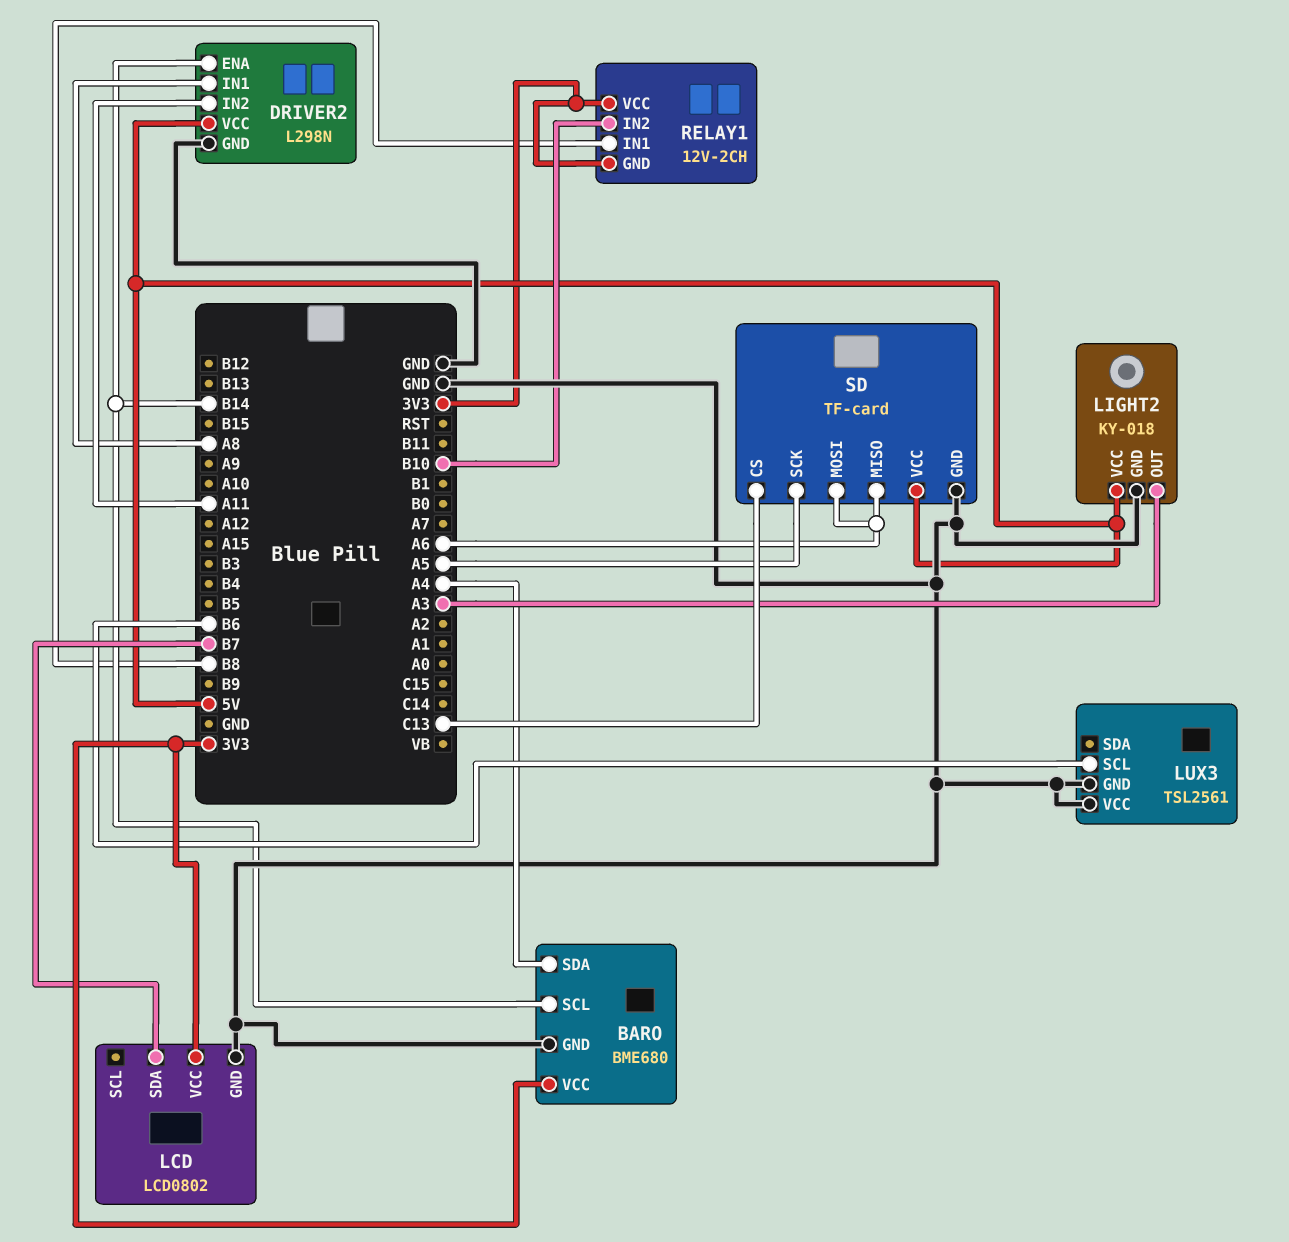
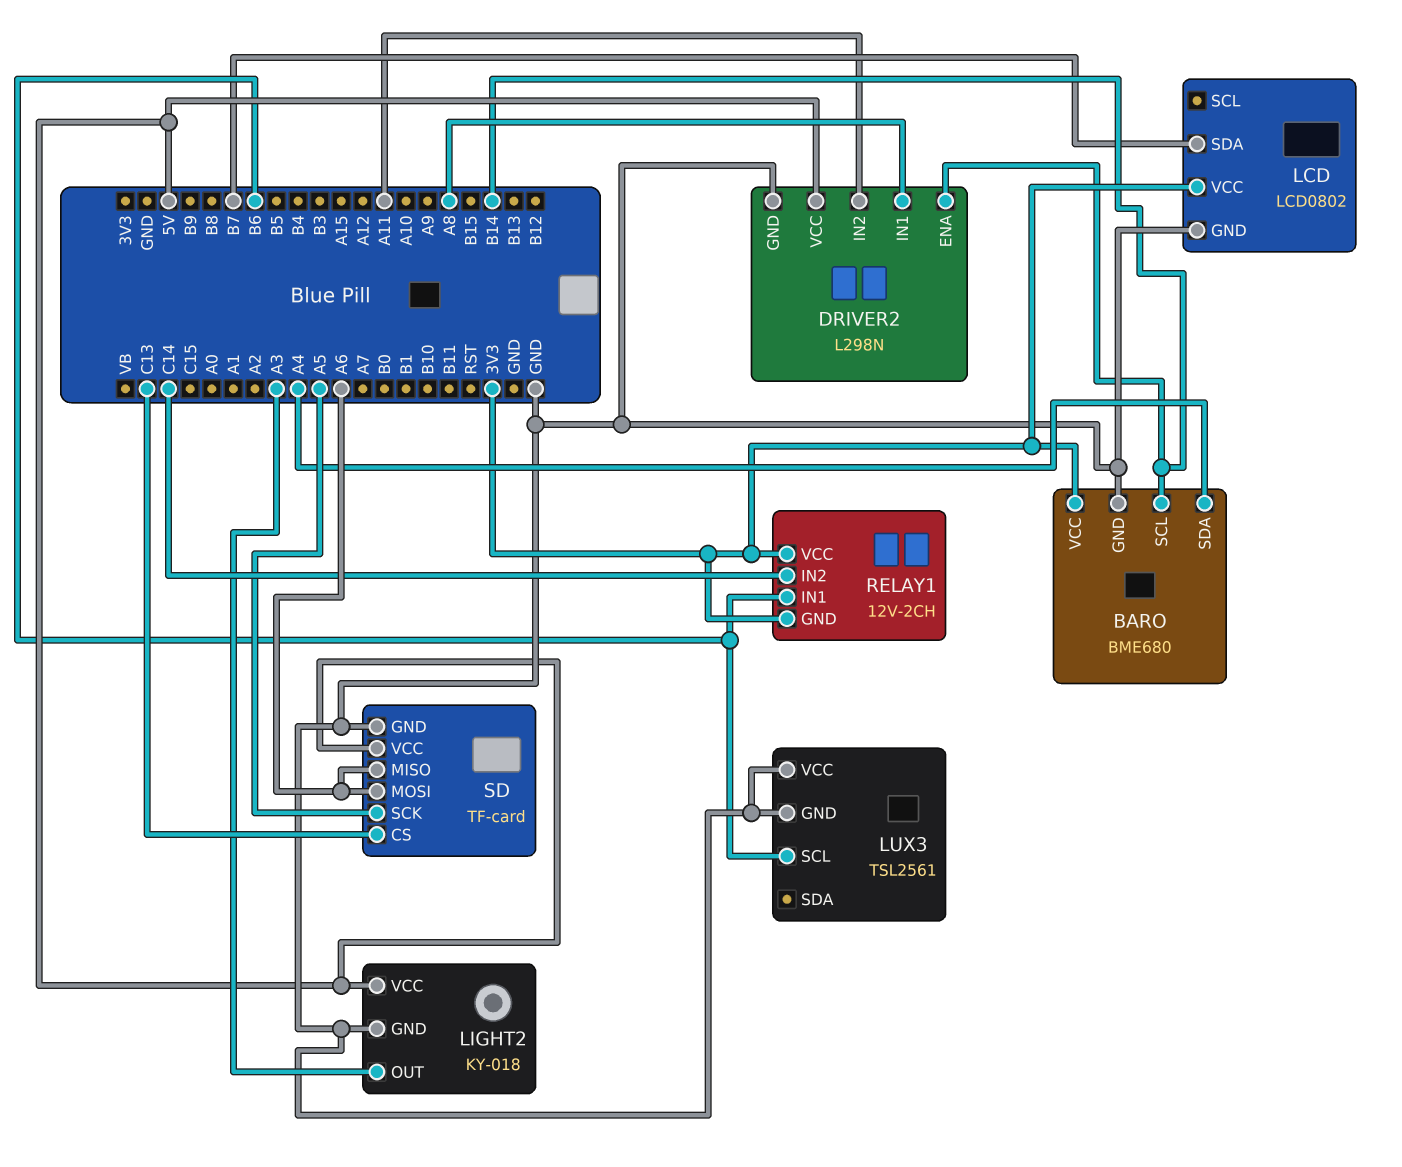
RELAY1 pin IN1: B8 -> B6
RELAY1 pin IN2: B10 -> C14

